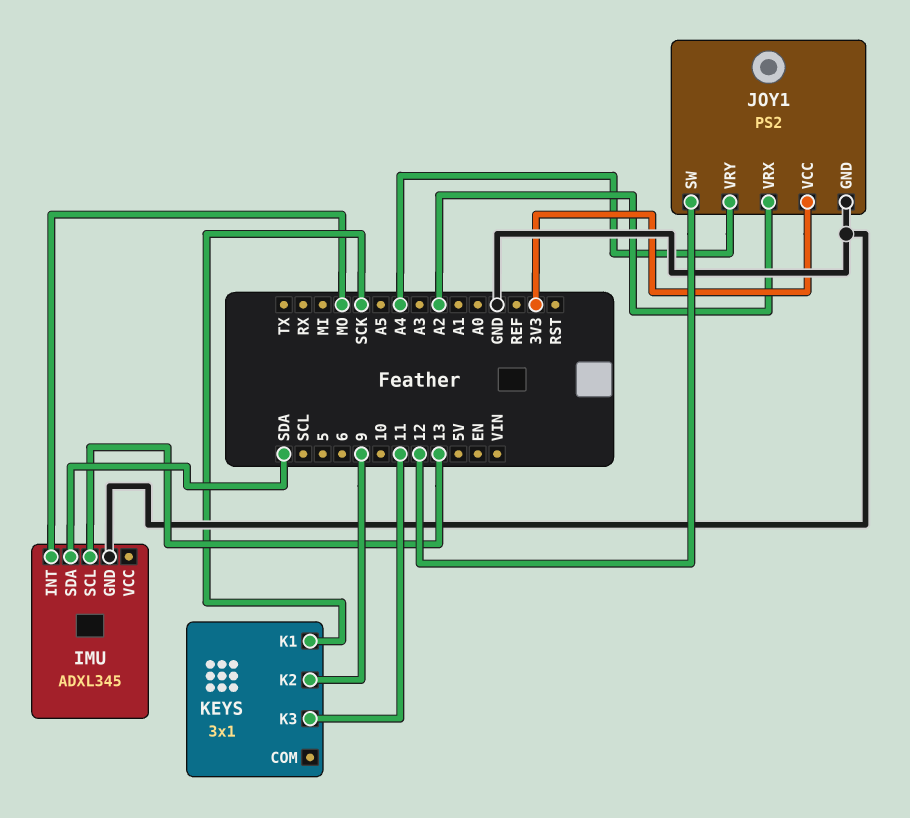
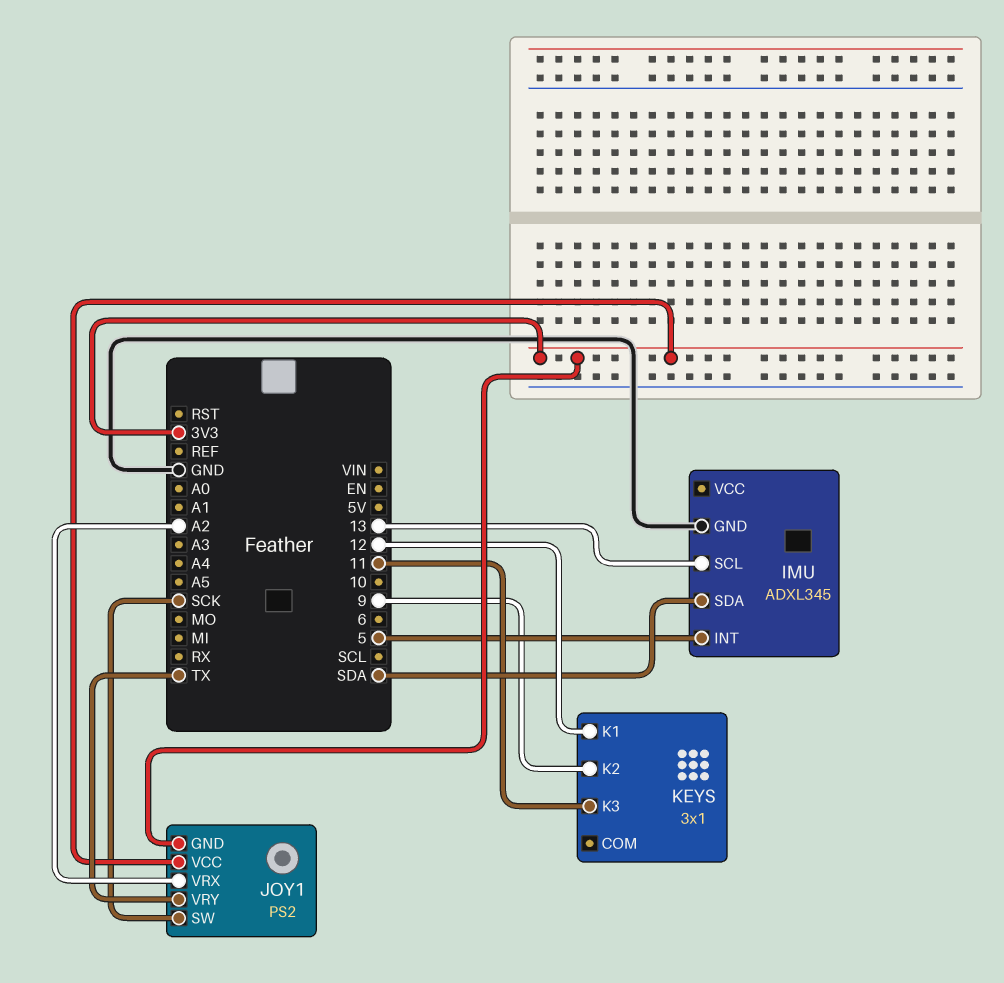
IMU pin INT: MO -> 5
JOY1 pin GND: GND -> 3V3
JOY1 pin SW: 12 -> SCK
JOY1 pin VRY: A4 -> TX
KEYS pin K1: SCK -> 12

